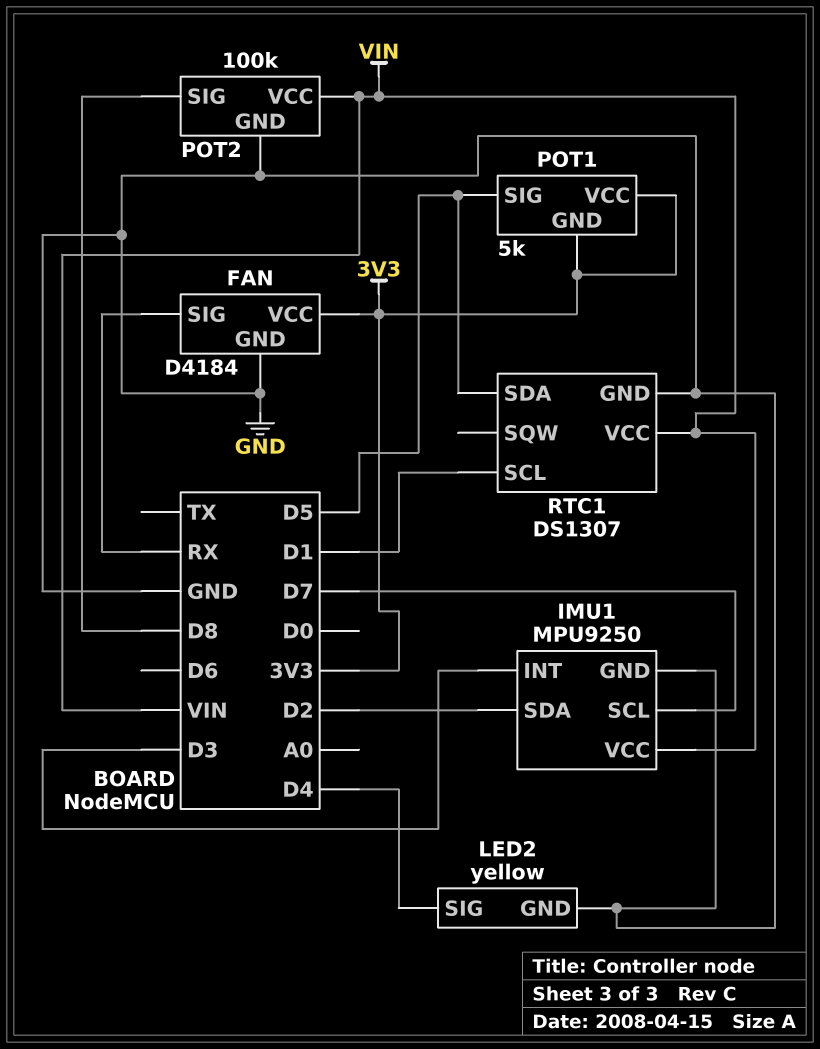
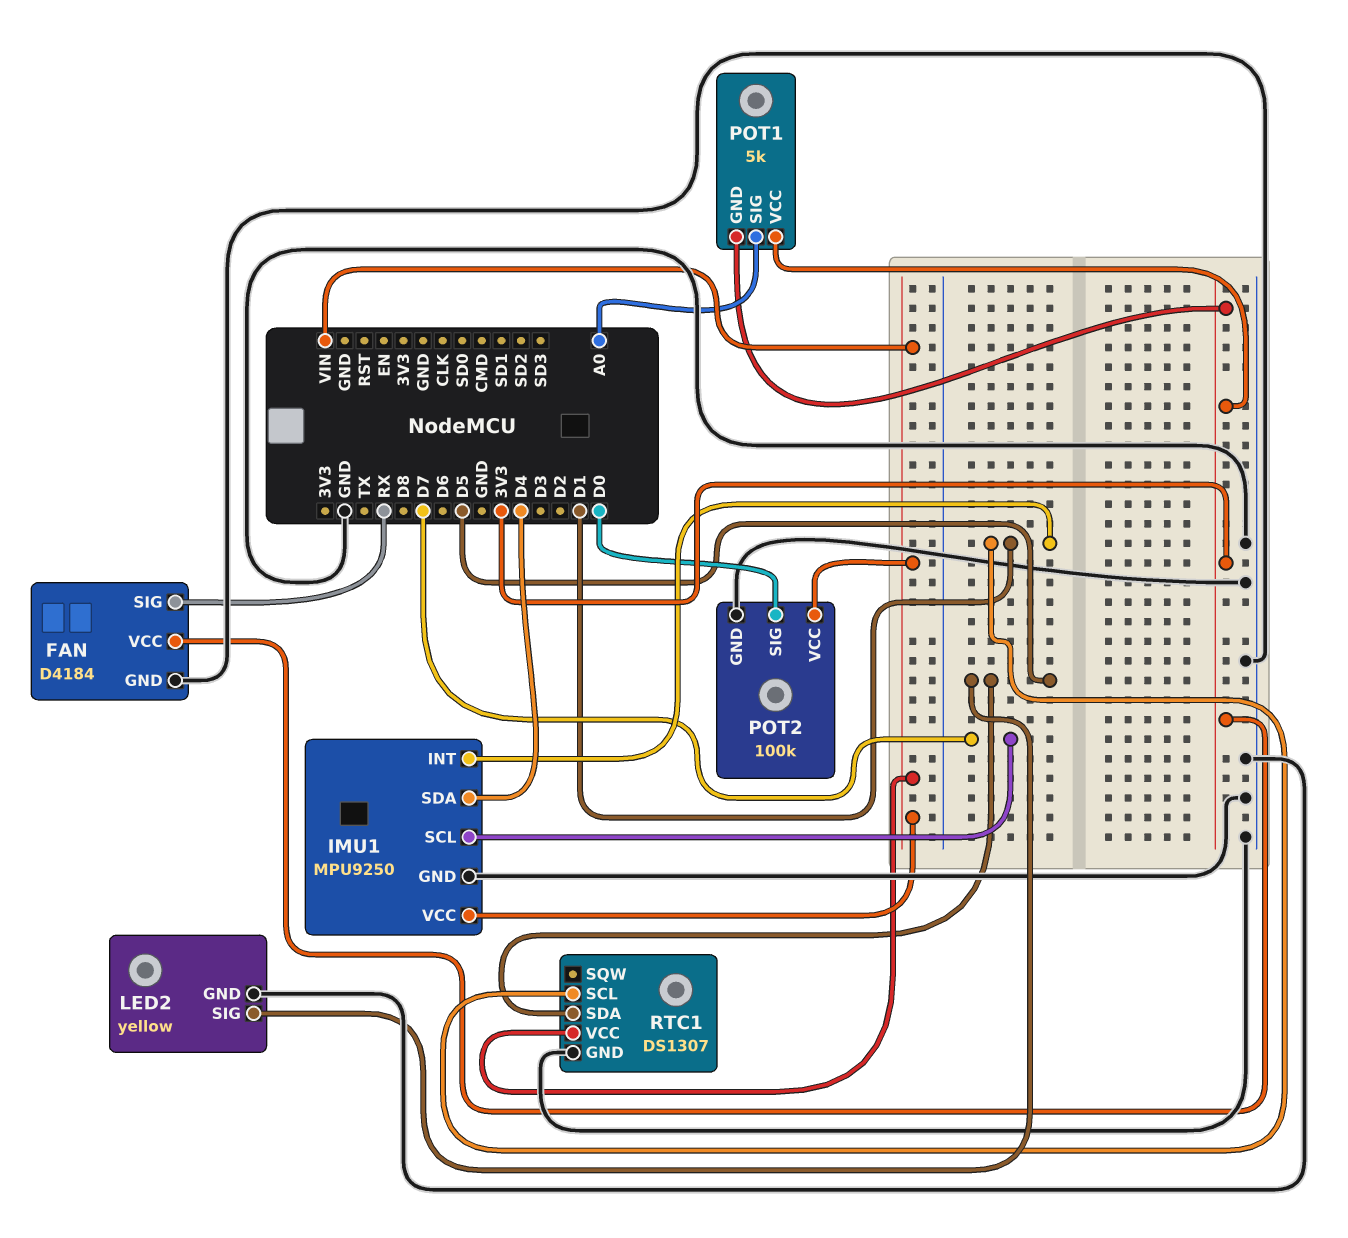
IMU1 pin INT: D3 -> D1
IMU1 pin SDA: D2 -> D4
LED2 pin SIG: D4 -> D5
POT1 pin SIG: D5 -> A0
POT2 pin SIG: D8 -> D0

